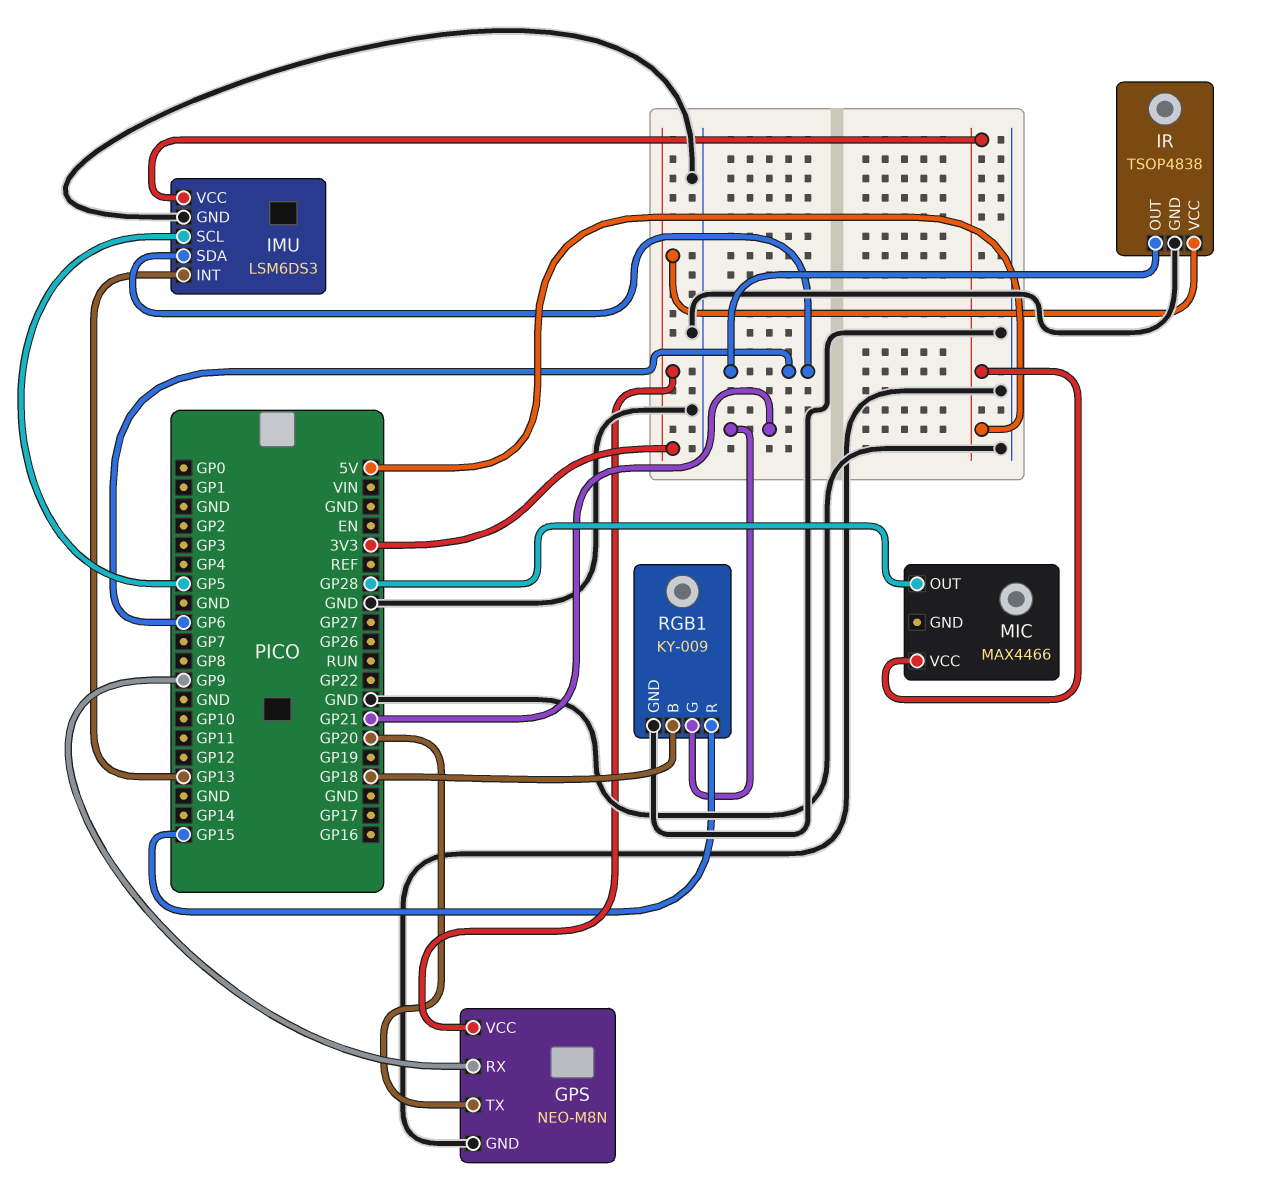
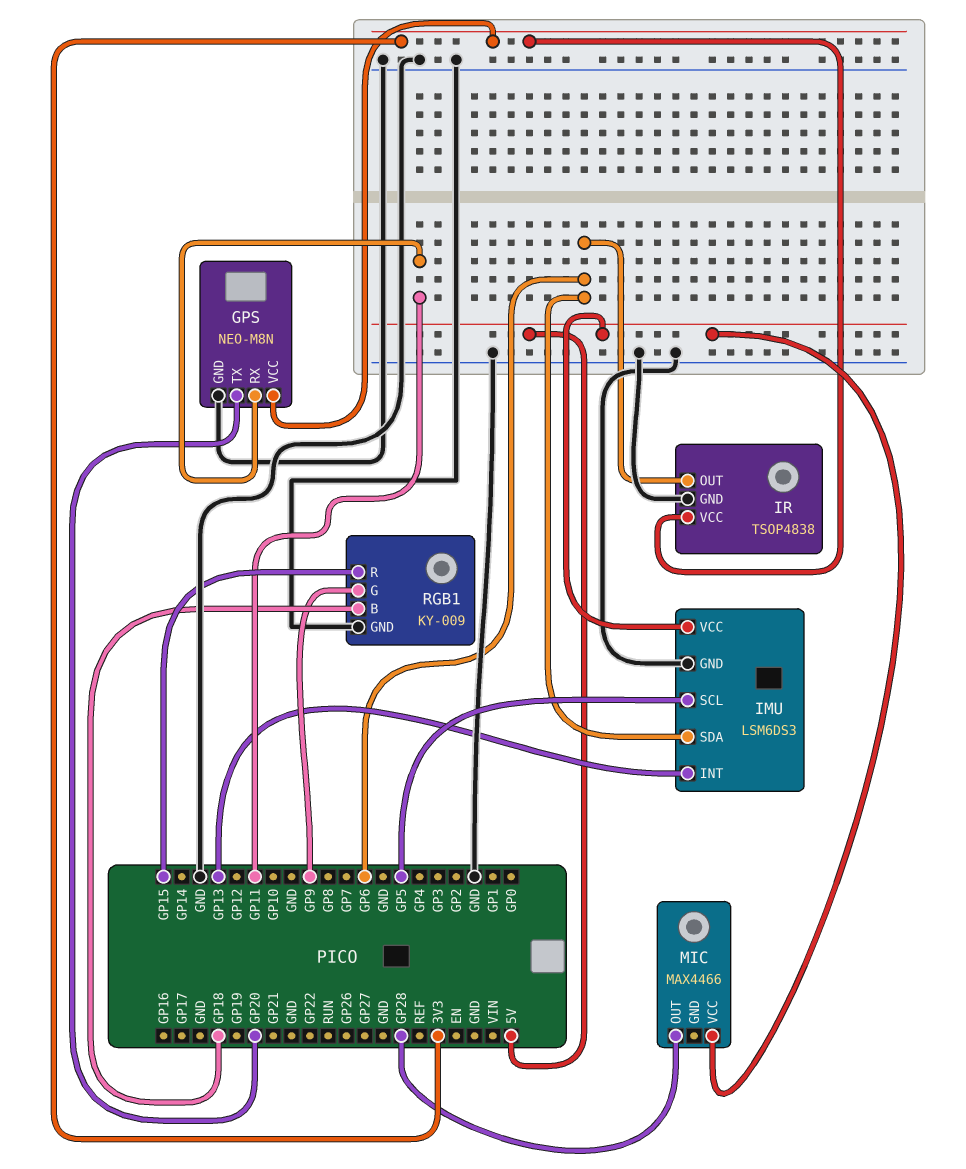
GPS pin RX: GP9 -> GP11
RGB1 pin G: GP21 -> GP9

